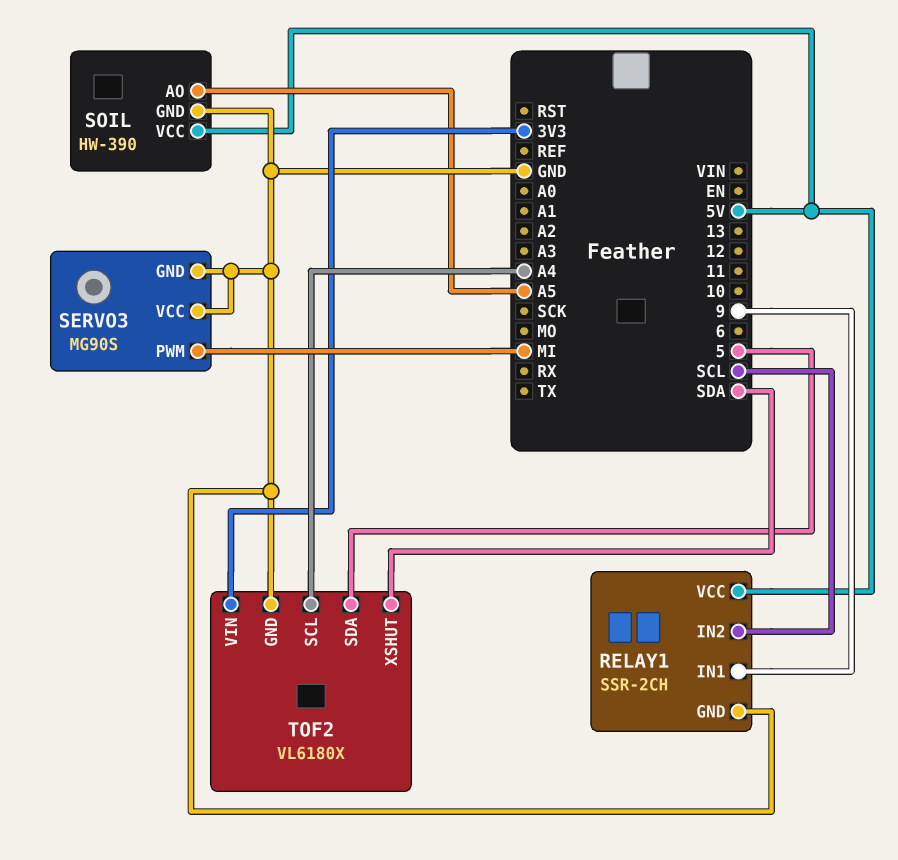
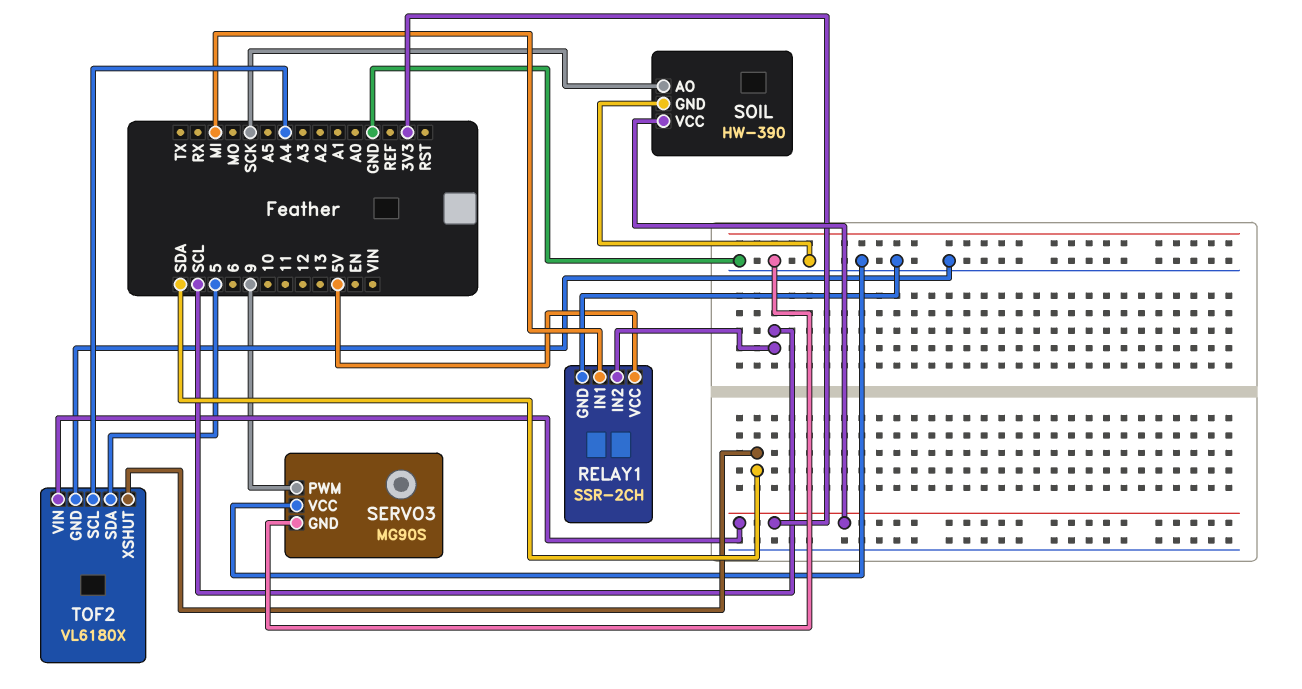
RELAY1 pin IN1: 9 -> MI
SERVO3 pin PWM: MI -> 9
SOIL pin AO: A5 -> SCK
SOIL pin VCC: 5V -> 3V3

